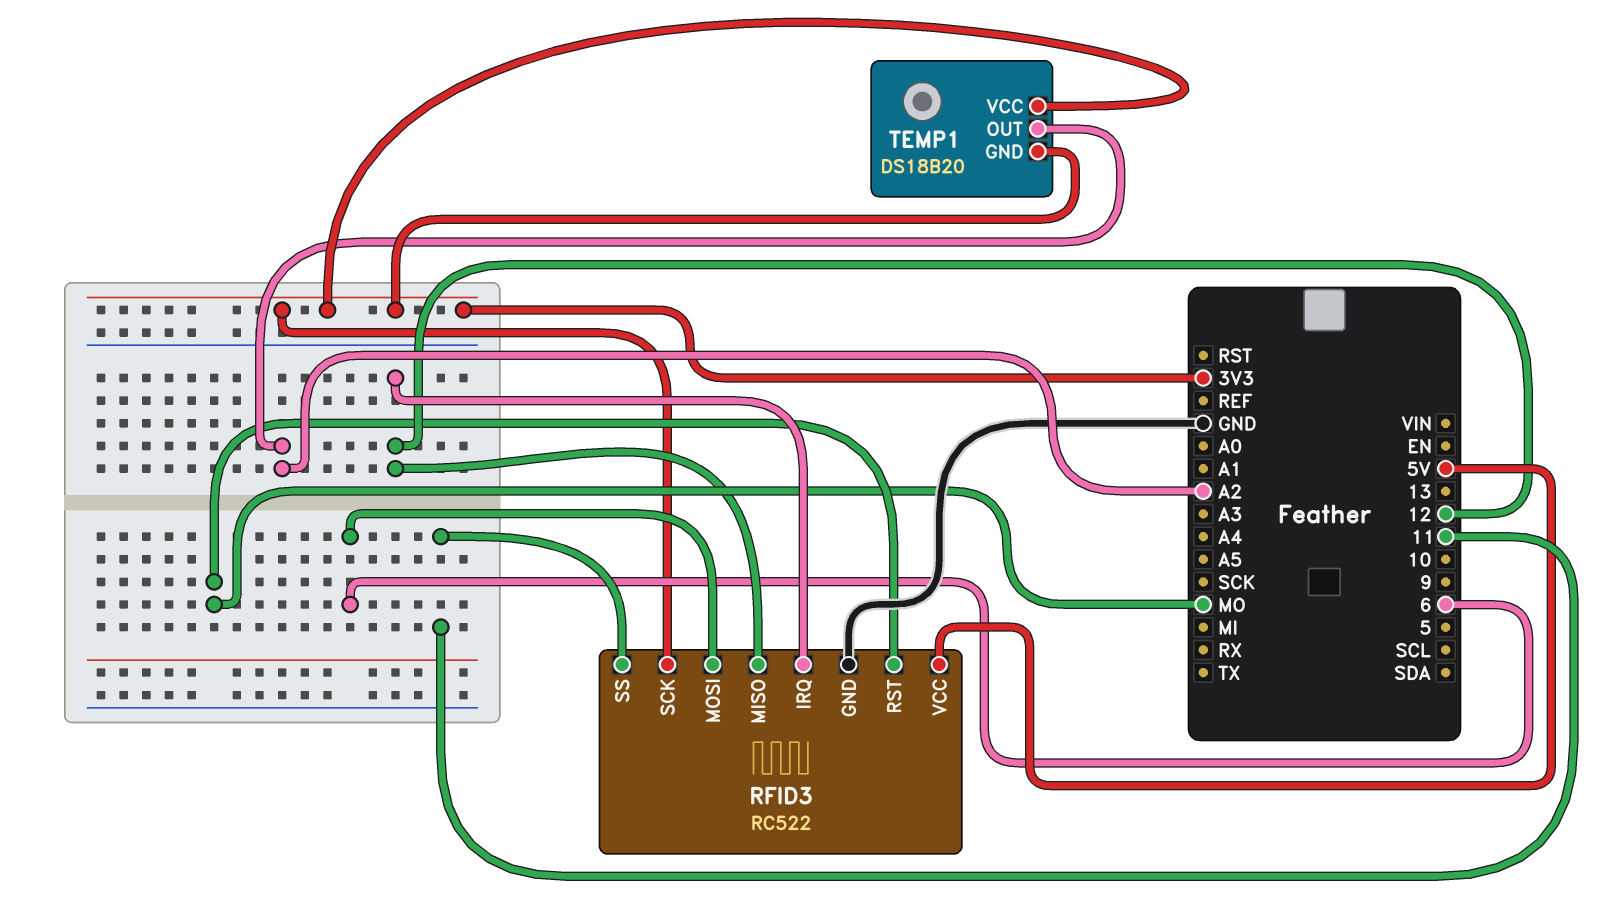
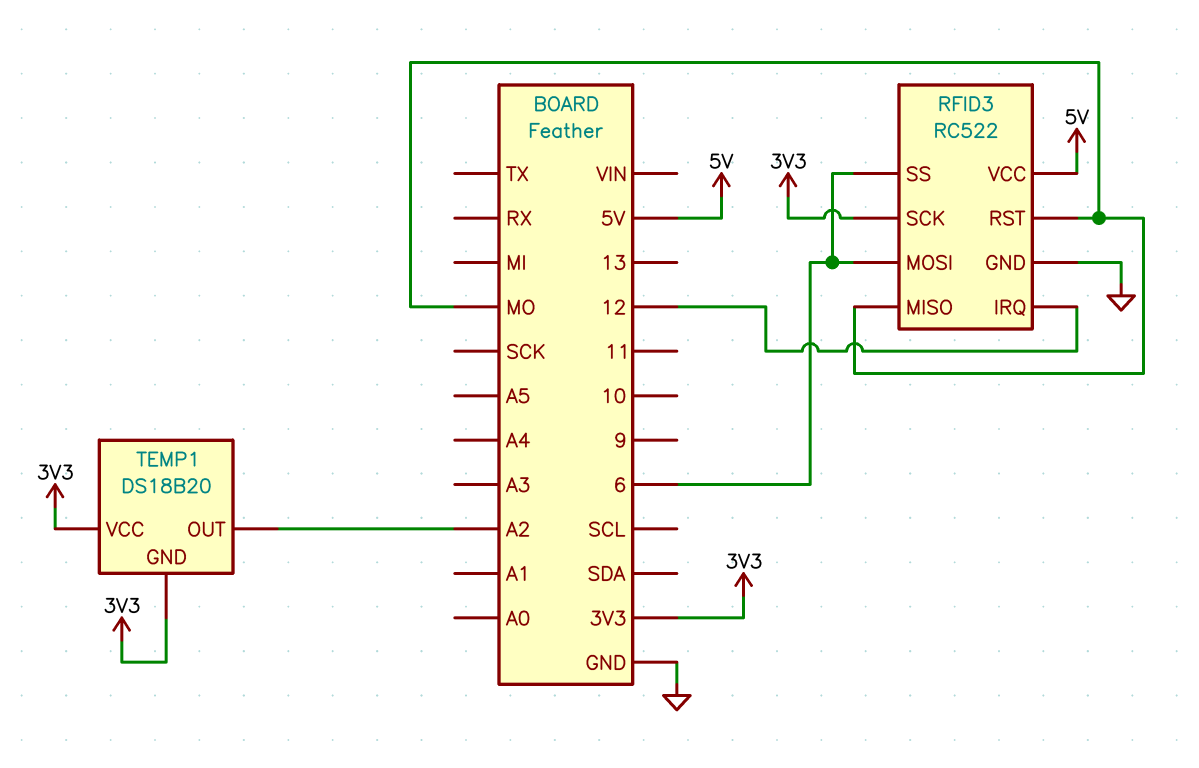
RFID3 pin MISO: 12 -> MO
RFID3 pin SS: 11 -> 6

